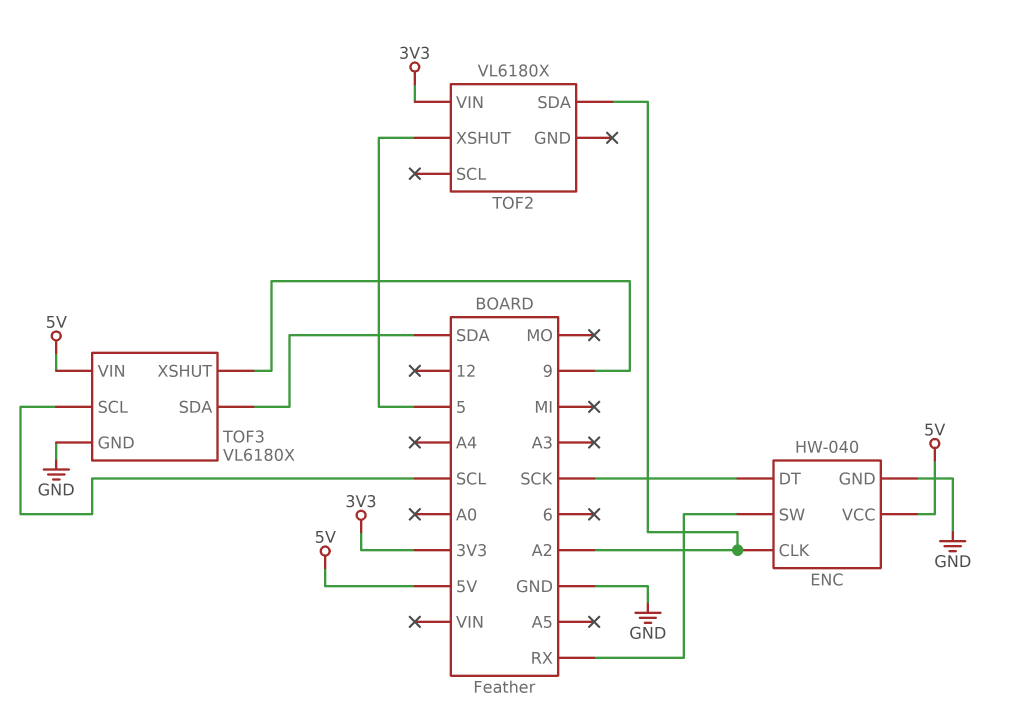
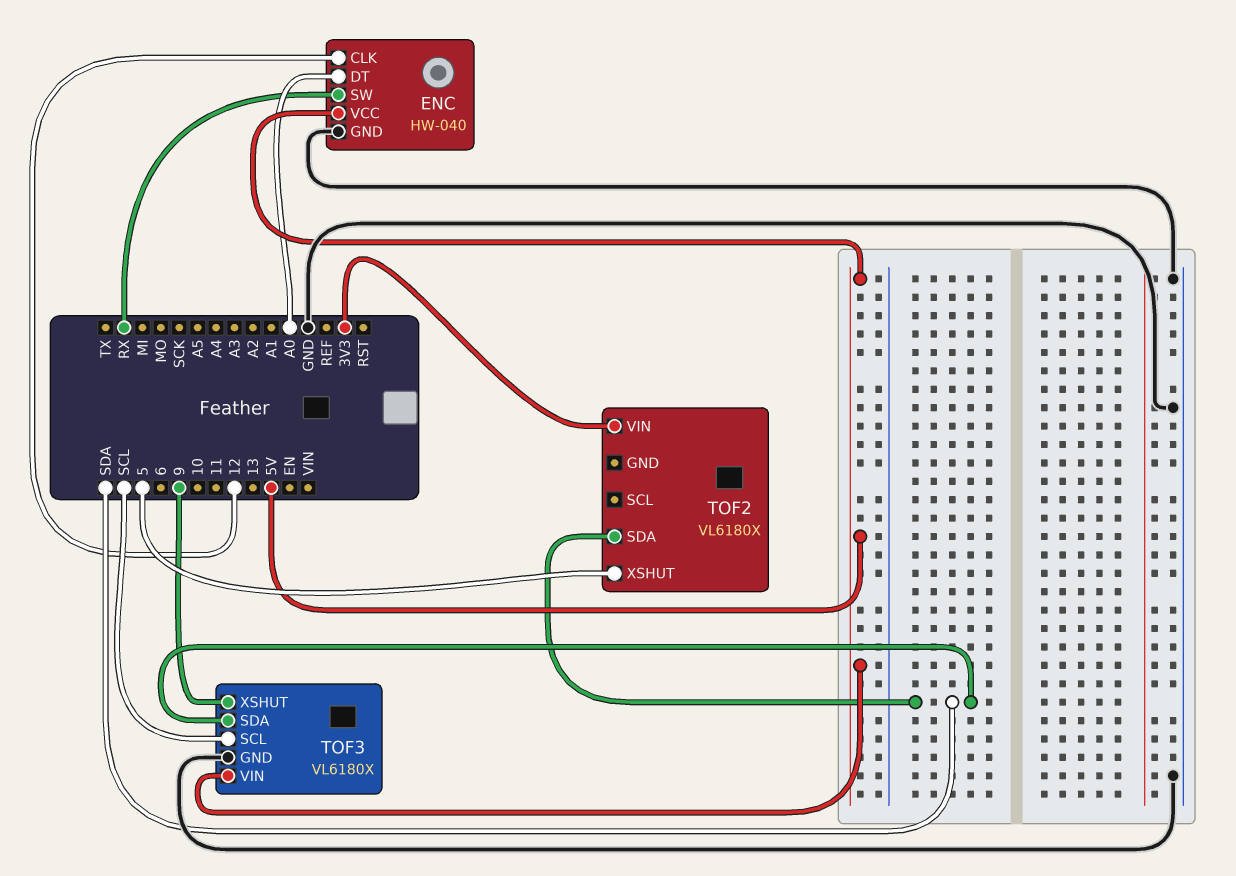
ENC pin CLK: A2 -> 12
ENC pin DT: SCK -> A0
TOF2 pin SDA: A2 -> SDA

